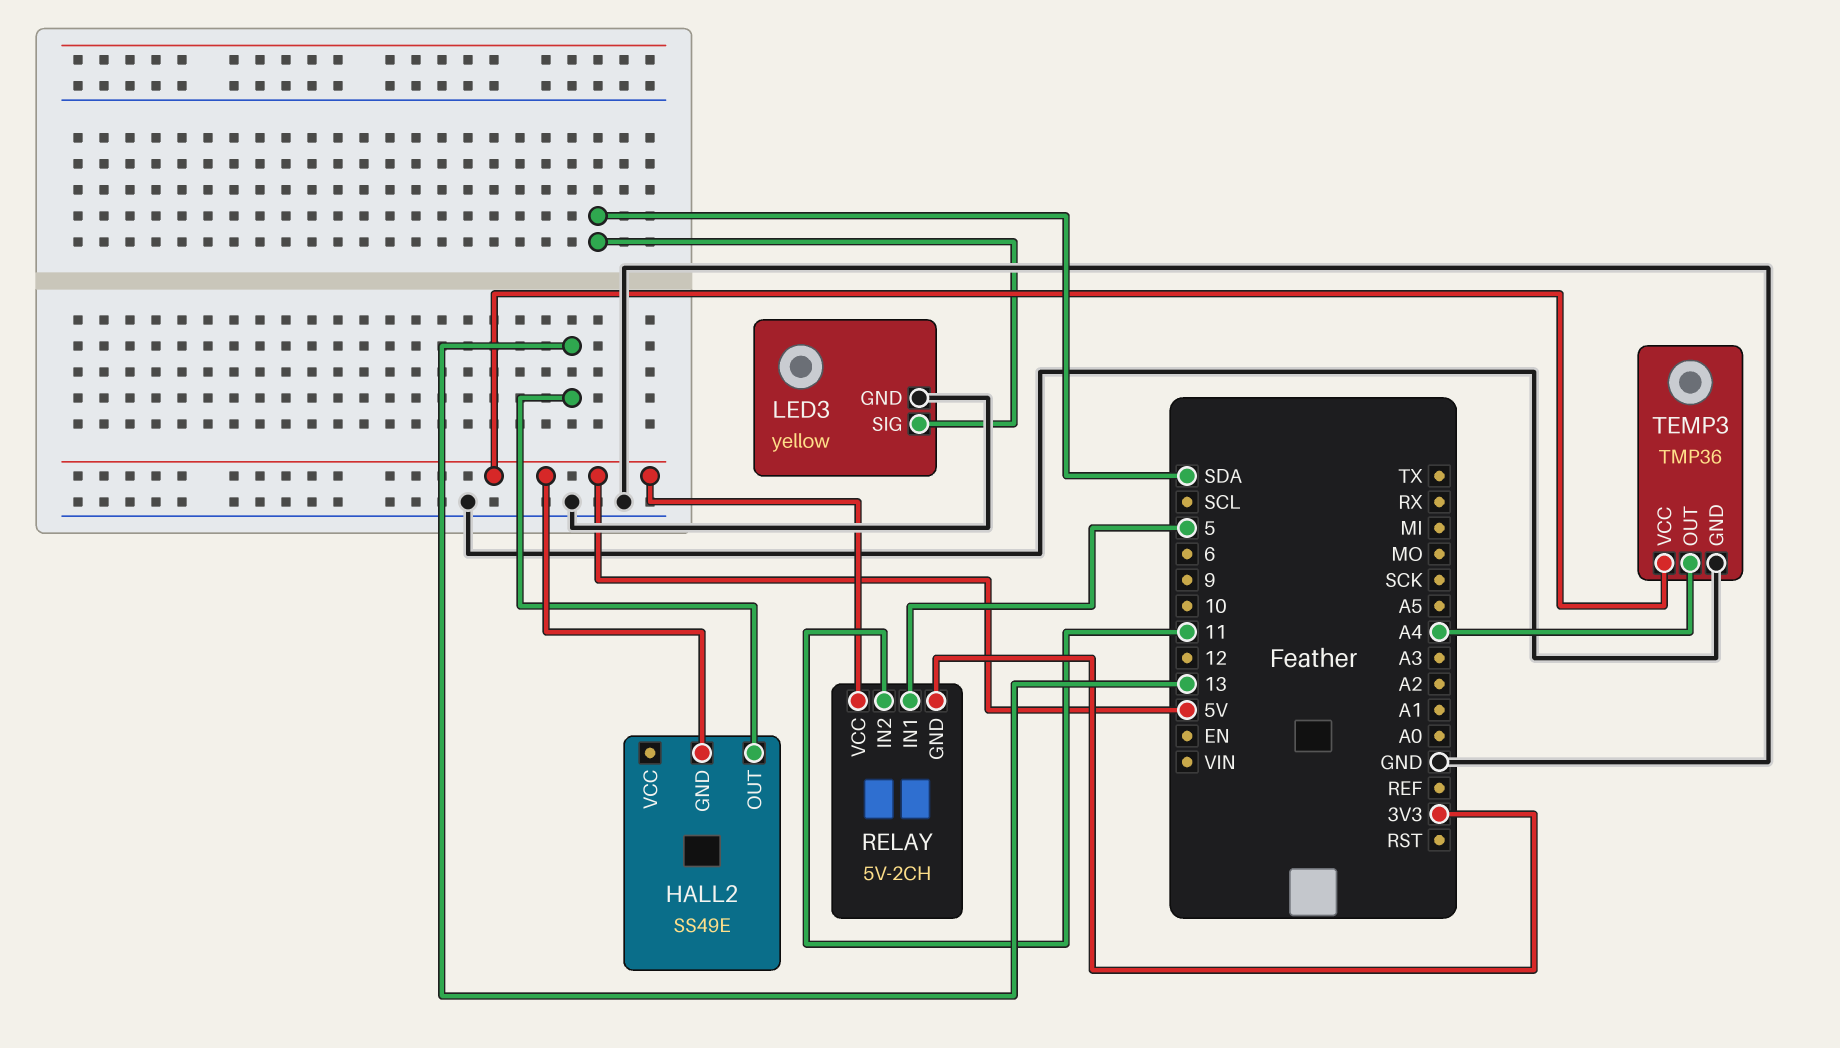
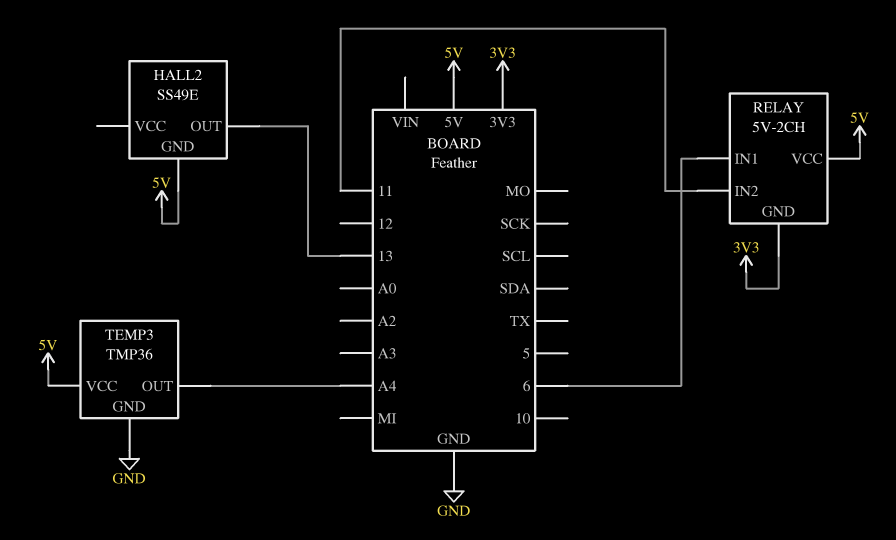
LED3: yellow -> none
LED3 pin GND: GND -> none
LED3 pin SIG: SDA -> none
RELAY pin IN1: 5 -> 6

